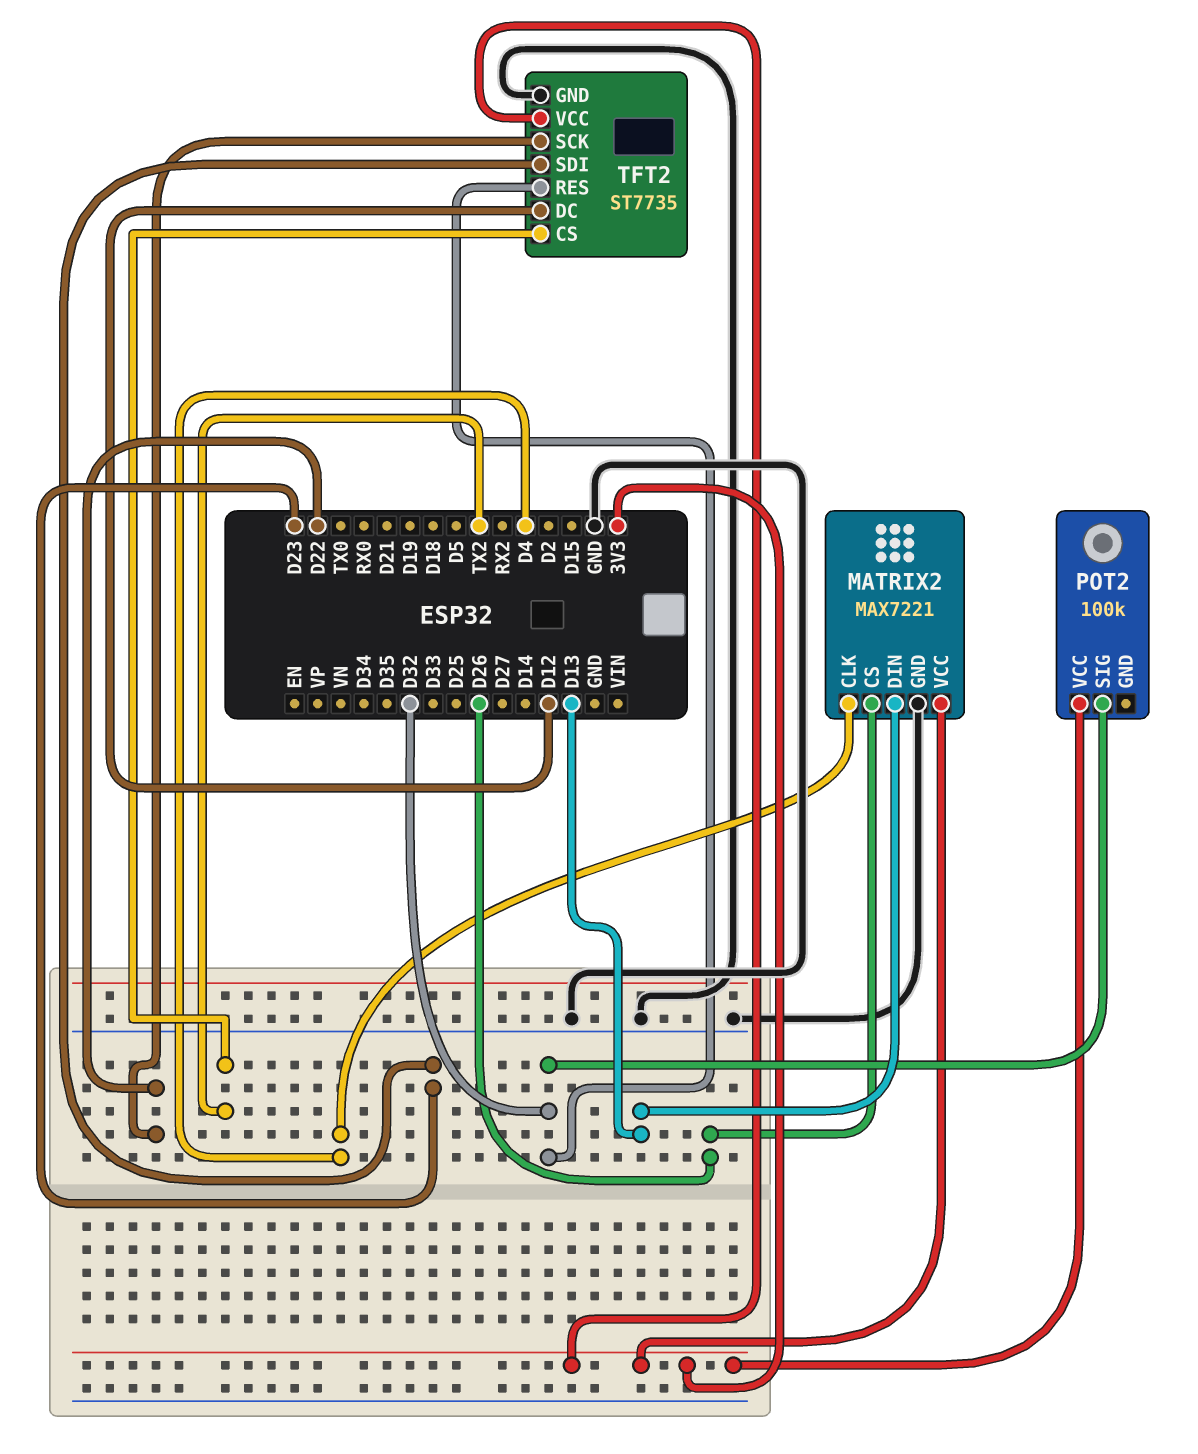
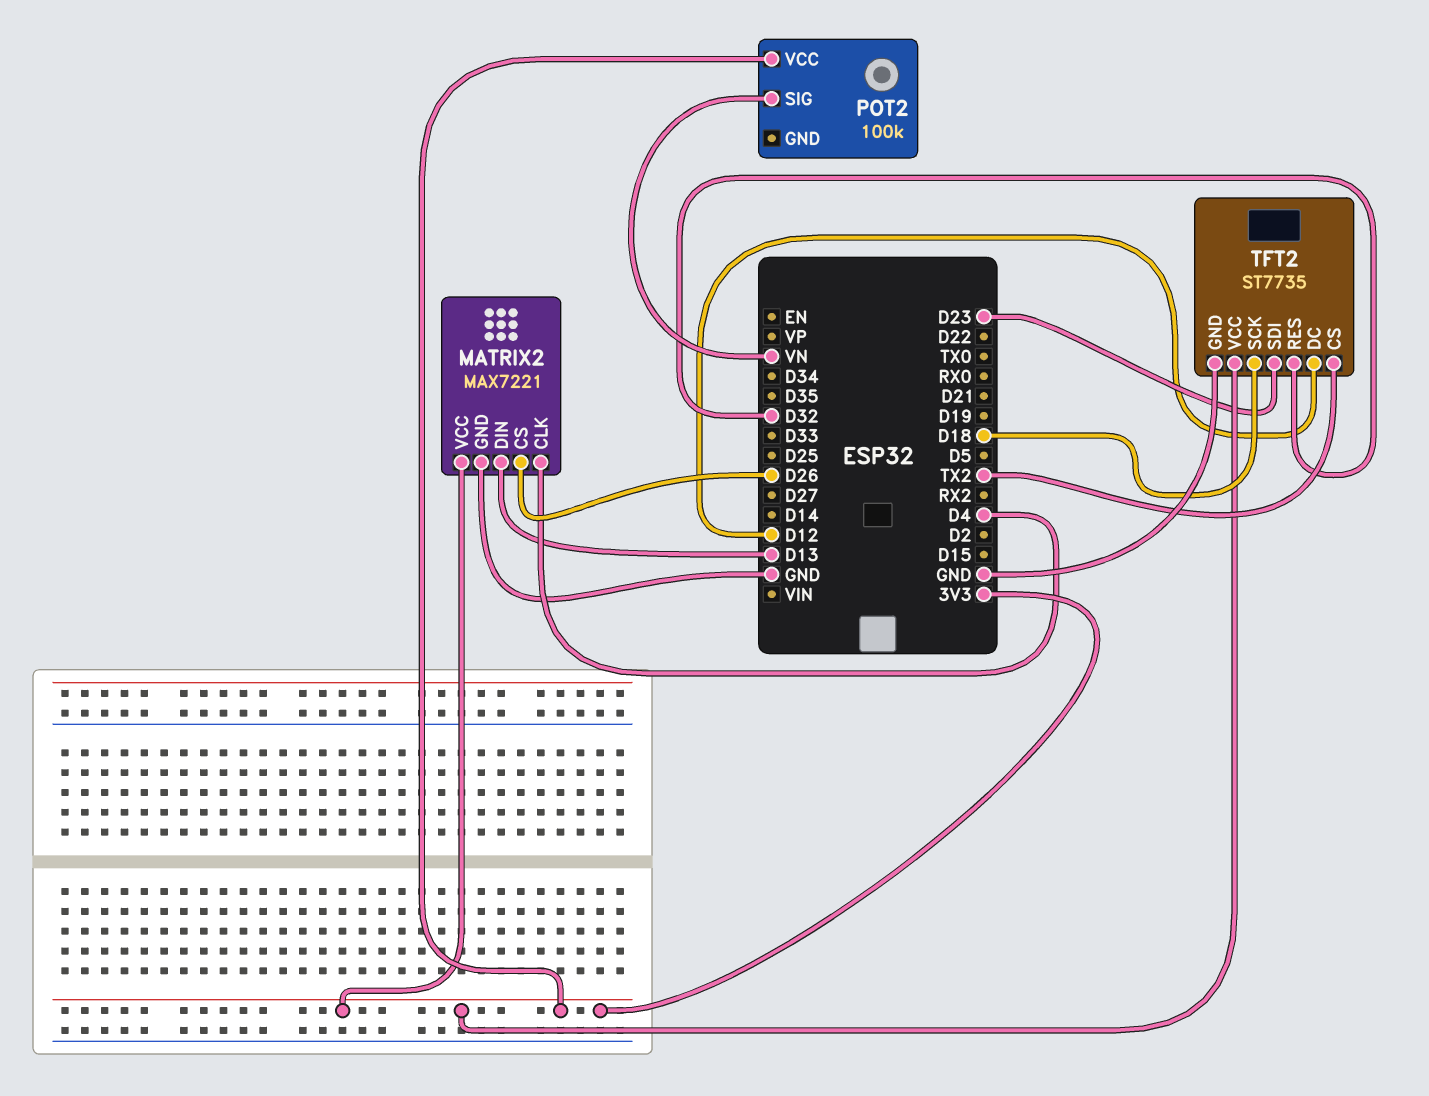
POT2 pin SIG: D32 -> VN
TFT2 pin SCK: D22 -> D18

